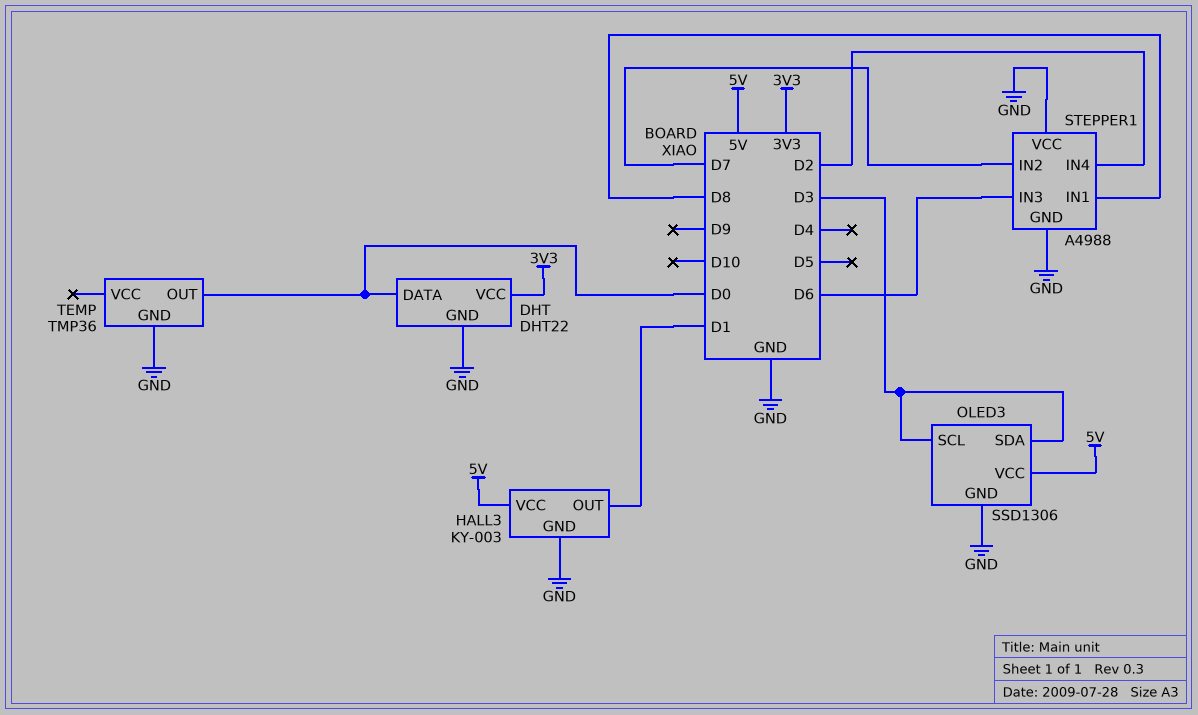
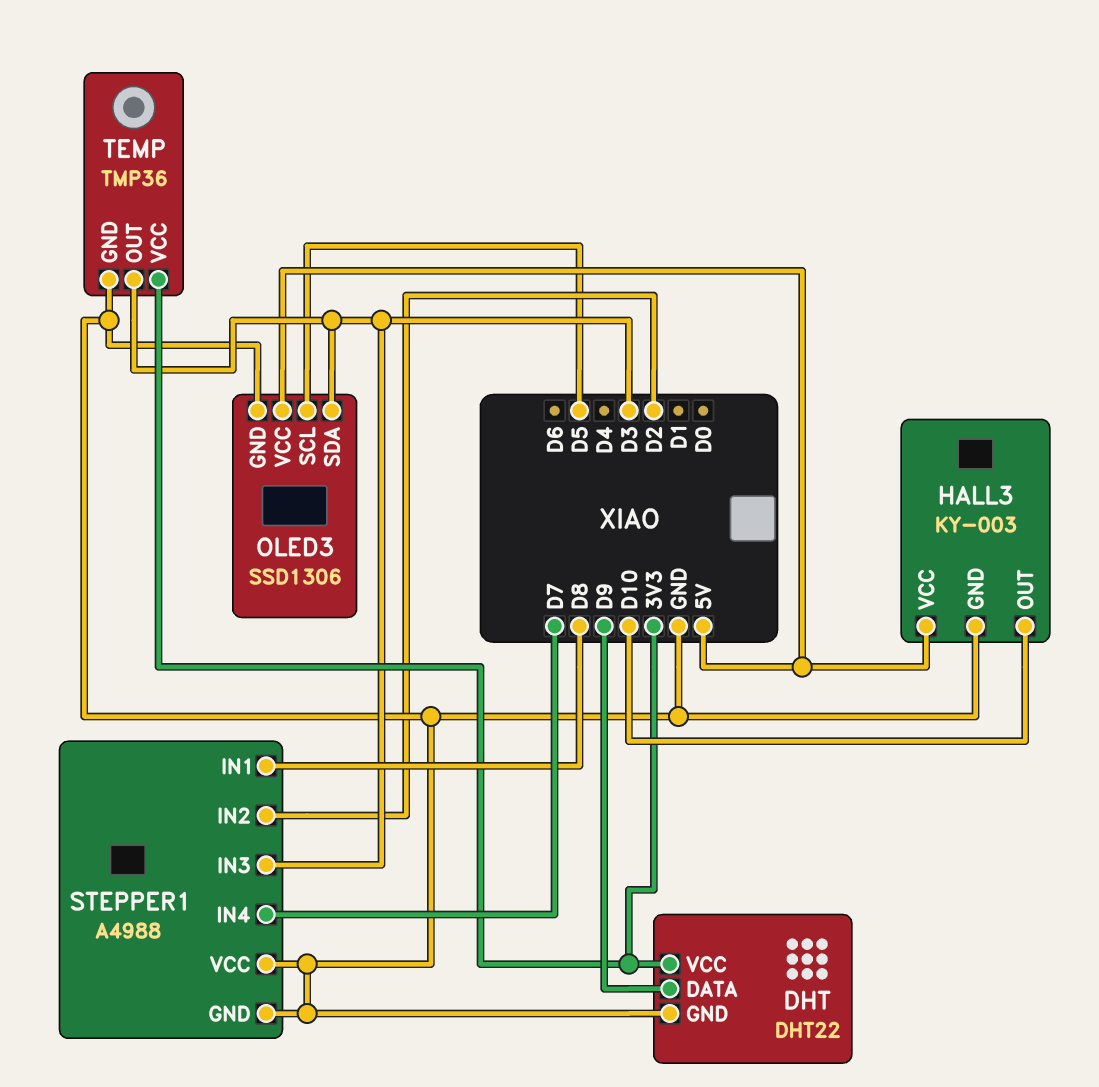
DHT pin DATA: D0 -> D9
HALL3 pin OUT: D1 -> D10
OLED3 pin SCL: D3 -> D5
STEPPER1 pin IN2: D7 -> D2
STEPPER1 pin IN3: D6 -> D3
STEPPER1 pin IN4: D2 -> D7
TEMP pin OUT: D0 -> D3
TEMP pin VCC: none -> 3V3

